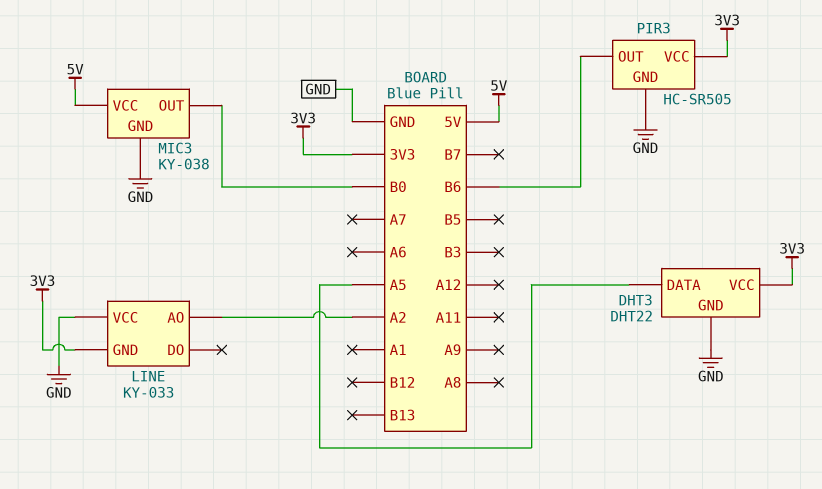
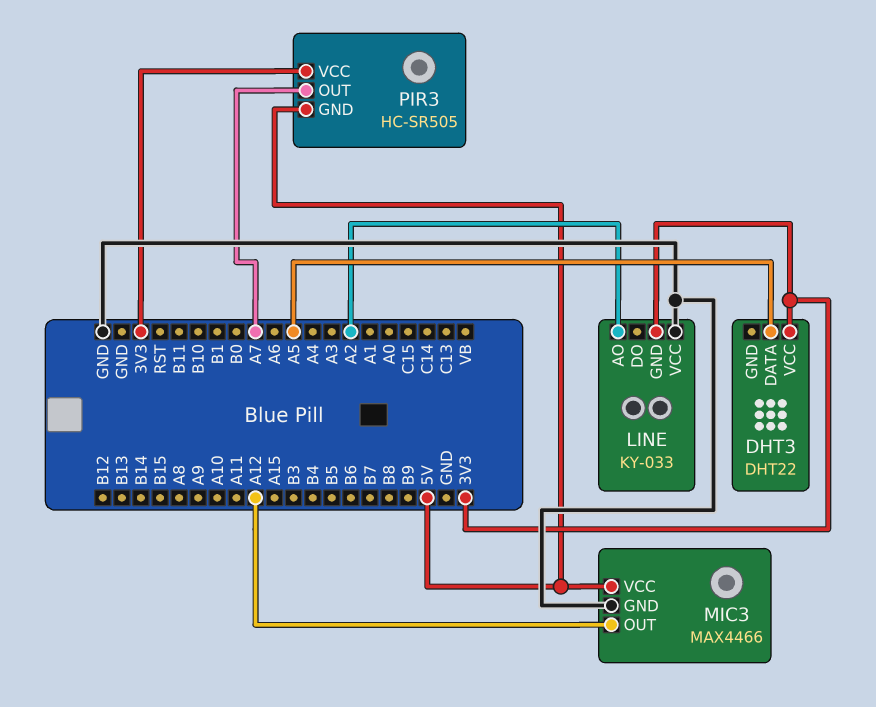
DHT3 pin GND: GND -> none
MIC3: KY-038 -> MAX4466
MIC3 pin OUT: B0 -> A12
PIR3 pin GND: GND -> 5V
PIR3 pin OUT: B6 -> A7

